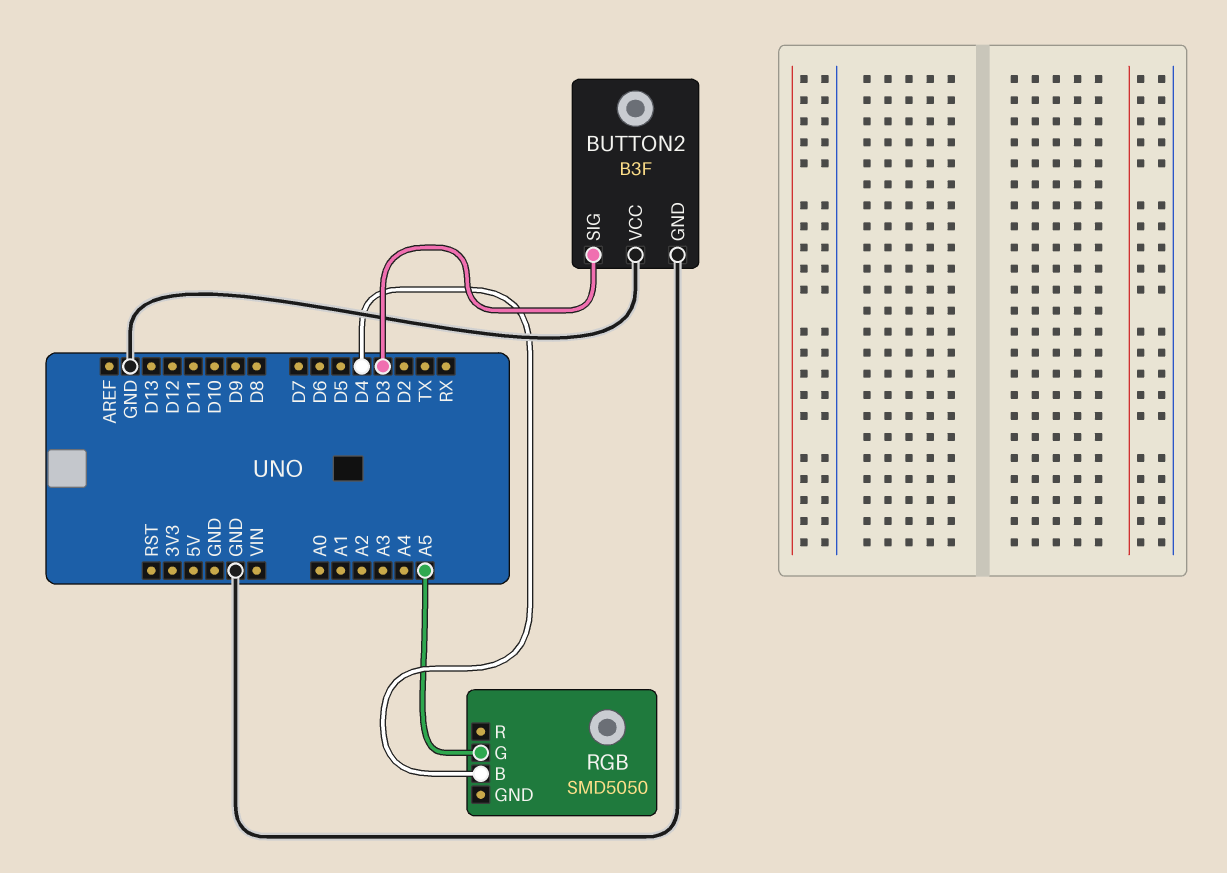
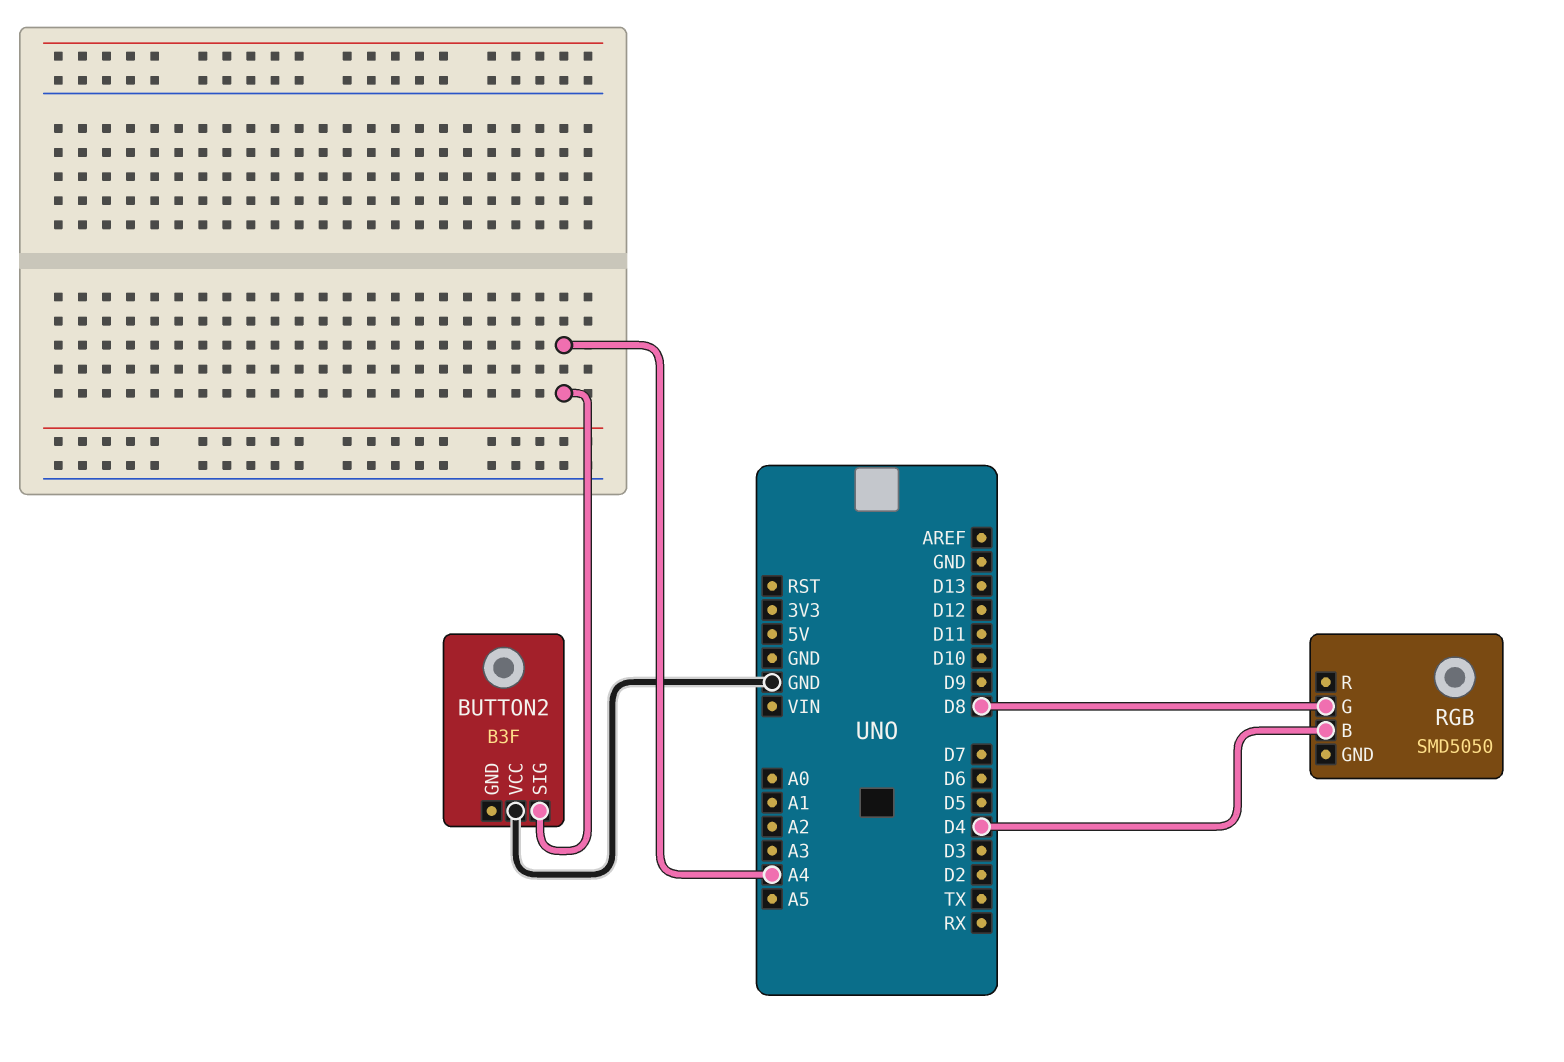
BUTTON2 pin GND: GND -> none
BUTTON2 pin SIG: D3 -> A4
RGB pin G: A5 -> D8

